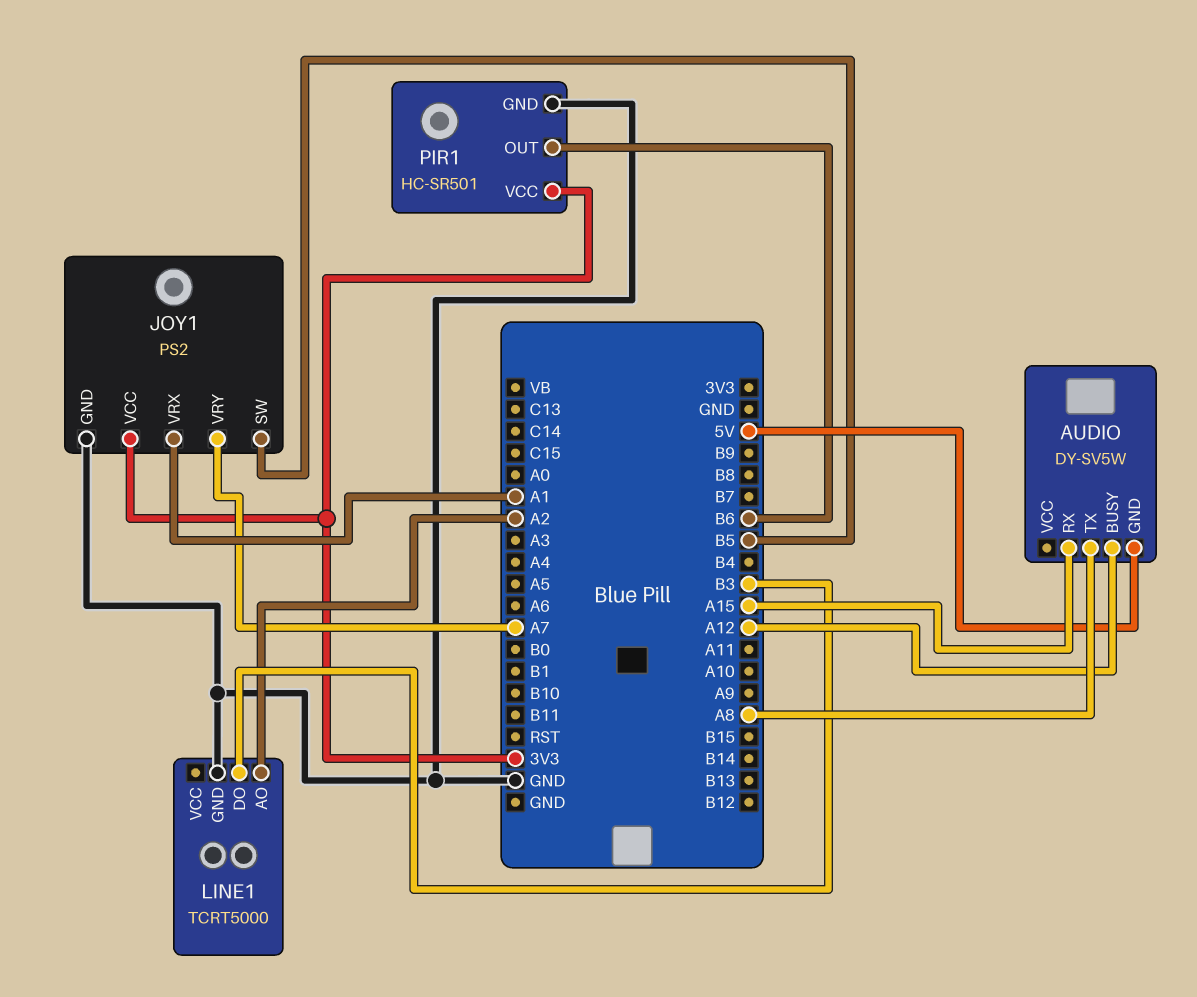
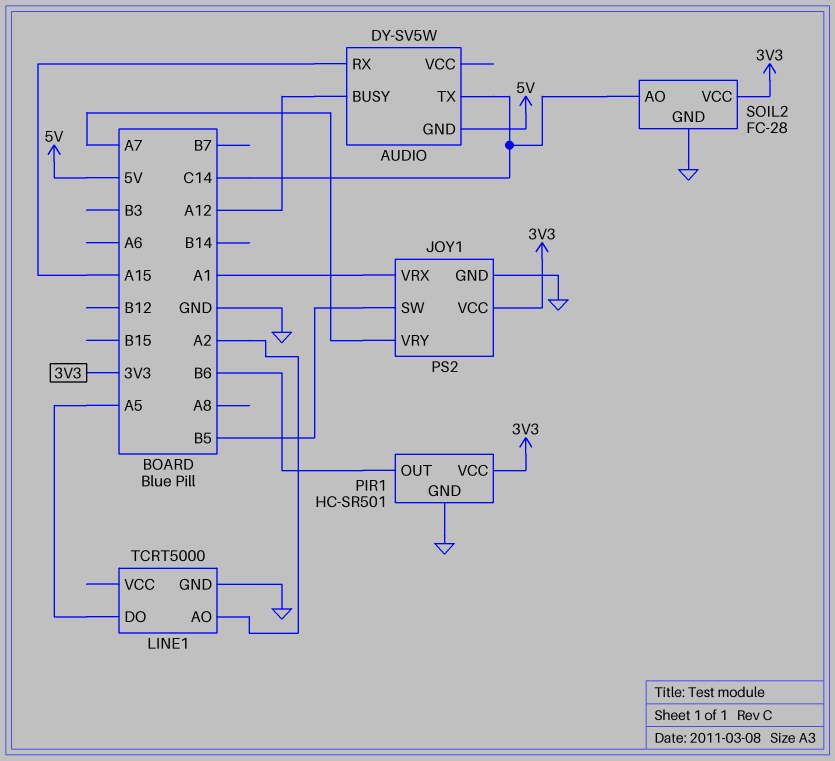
AUDIO pin TX: A8 -> C14
LINE1 pin DO: B3 -> A5
SOIL2: none -> FC-28
SOIL2 pin AO: none -> C14
SOIL2 pin GND: none -> GND
SOIL2 pin VCC: none -> 3V3

